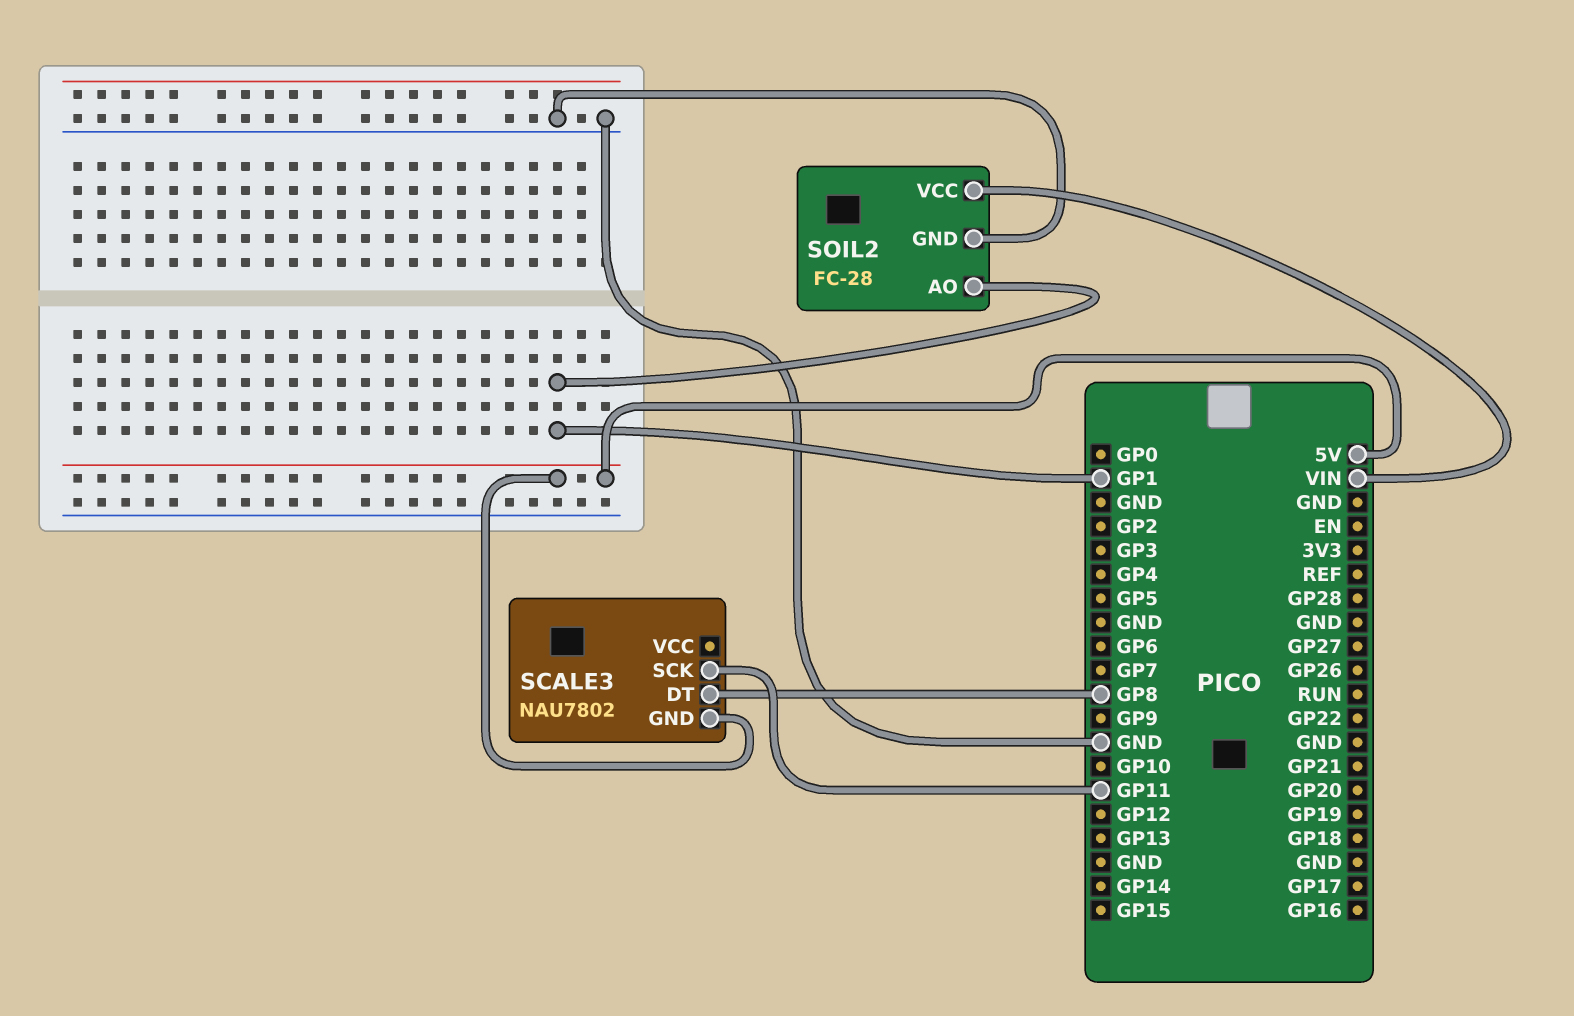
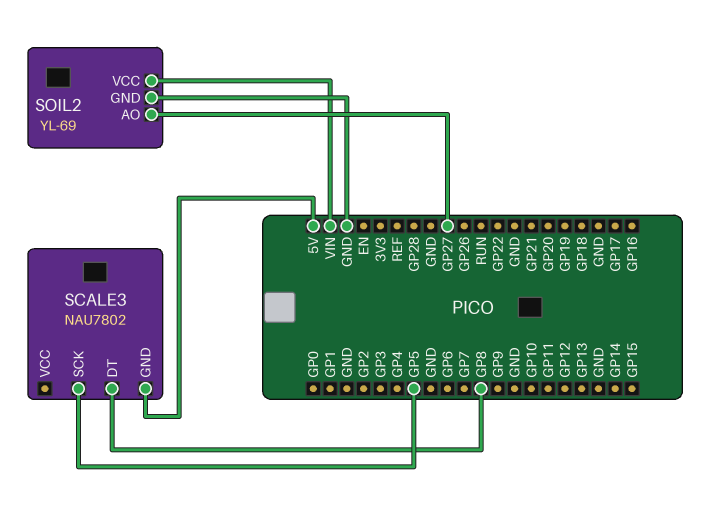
SCALE3 pin SCK: GP11 -> GP5
SOIL2: FC-28 -> YL-69
SOIL2 pin AO: GP1 -> GP27

